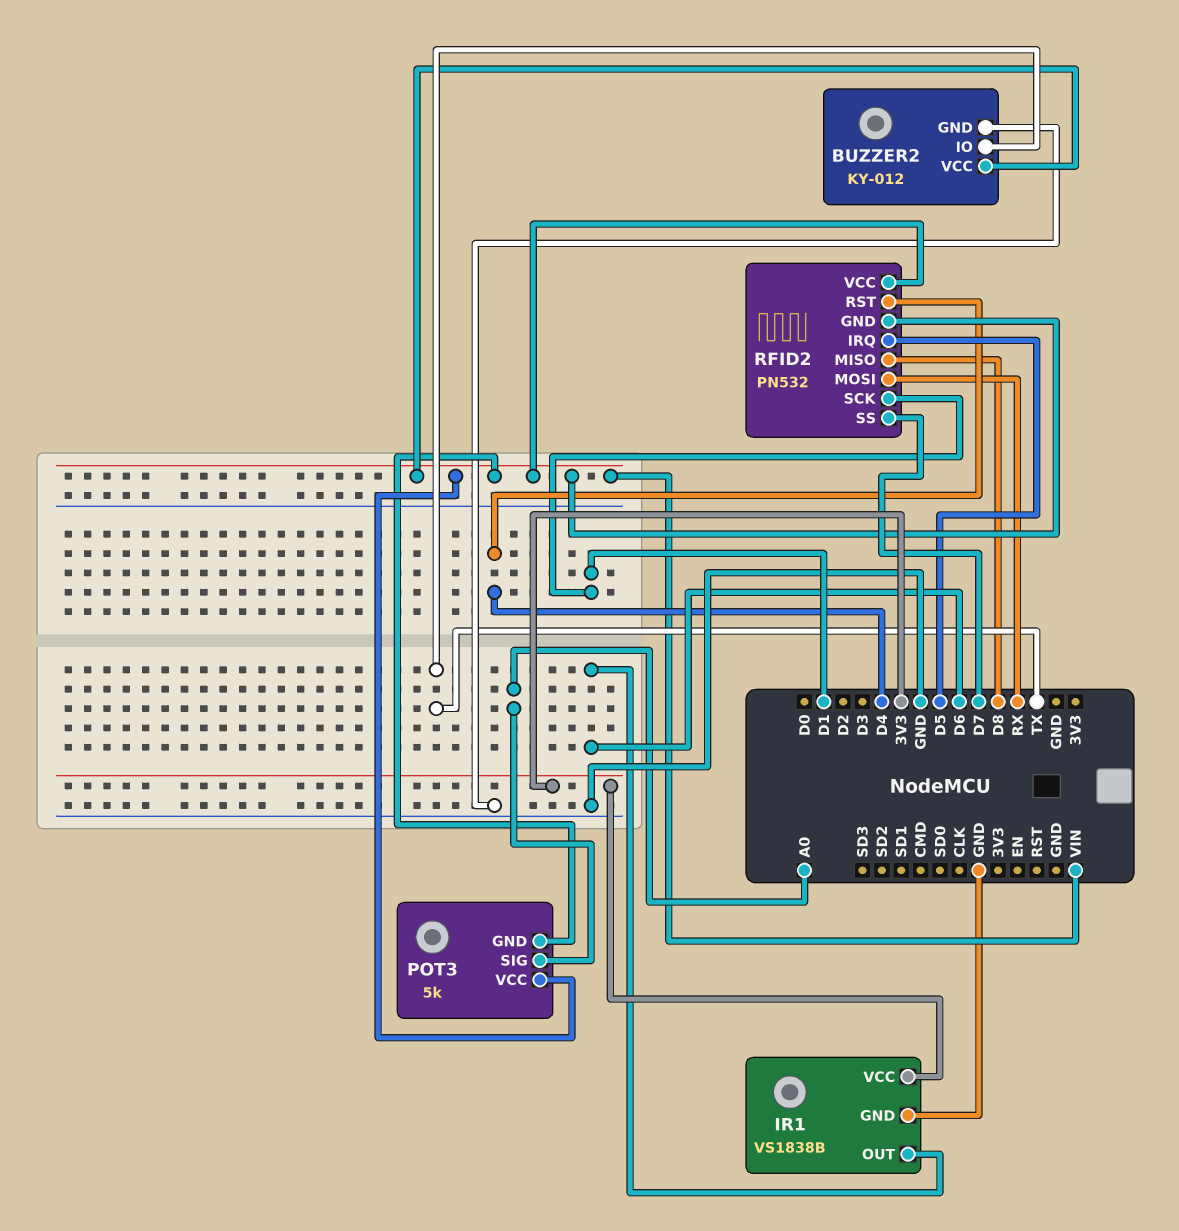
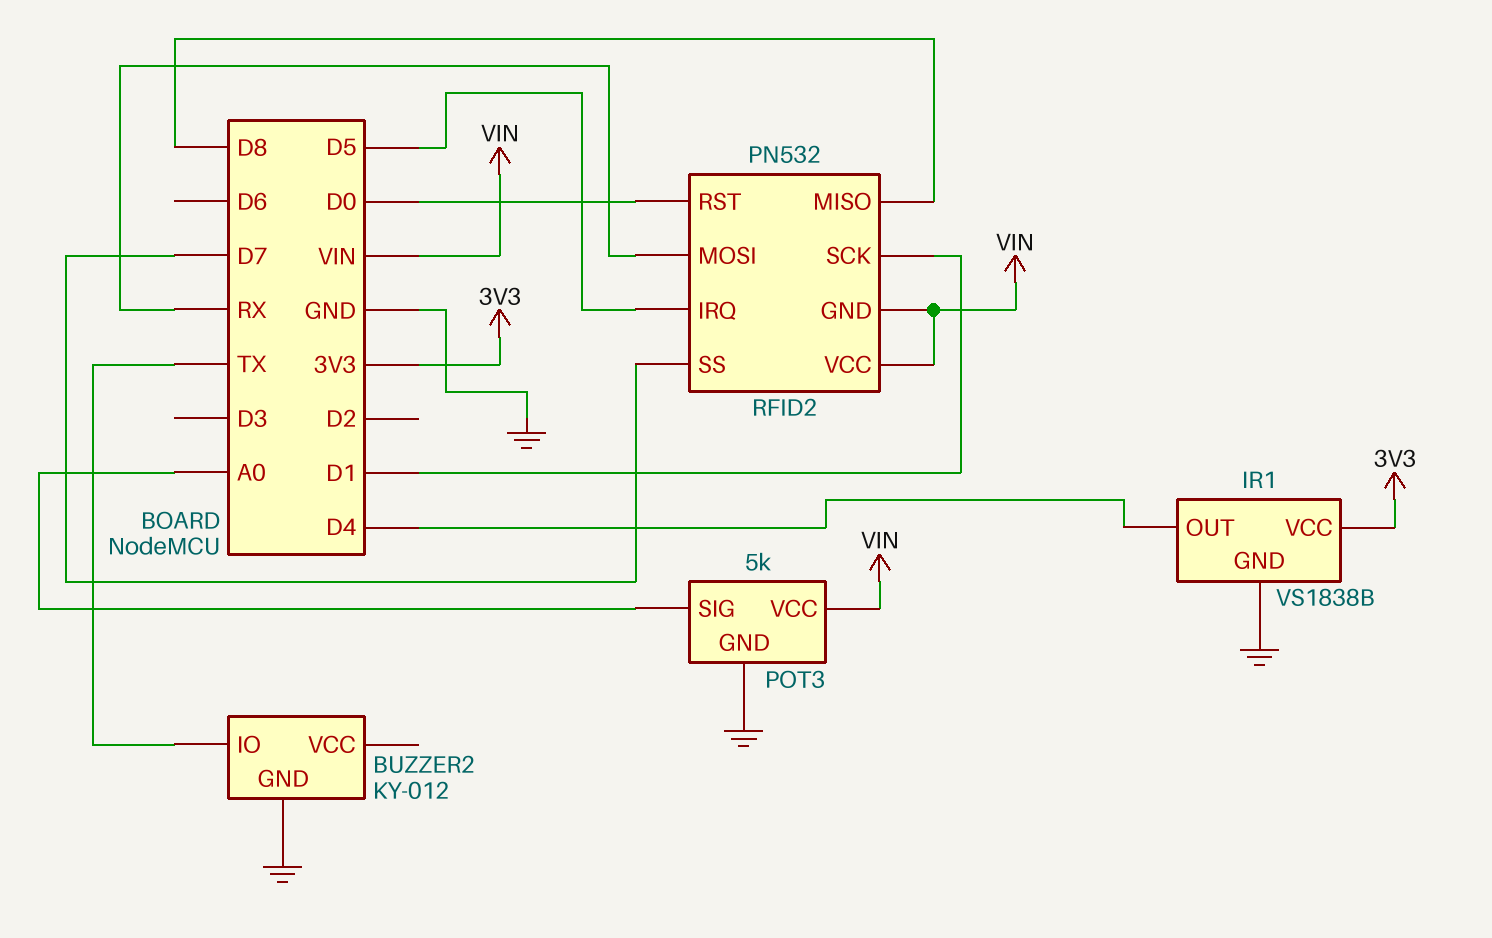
BUZZER2 pin VCC: VIN -> none
IR1 pin OUT: D6 -> D4
POT3 pin GND: VIN -> GND
RFID2 pin RST: D4 -> D0

